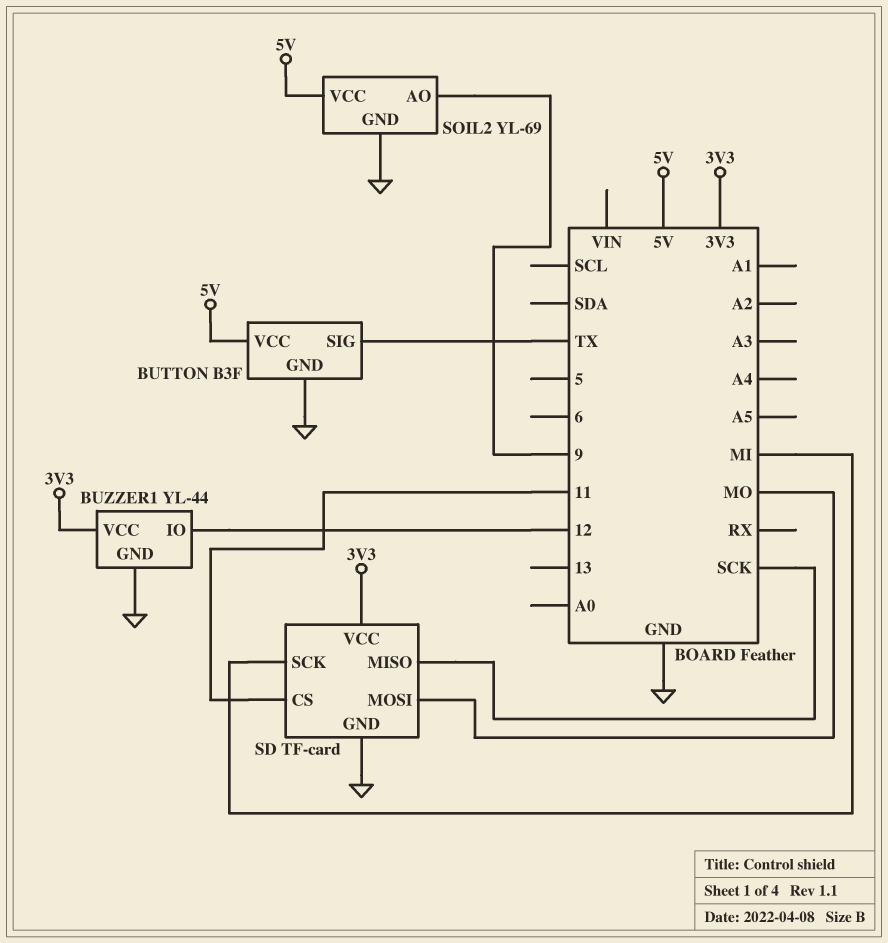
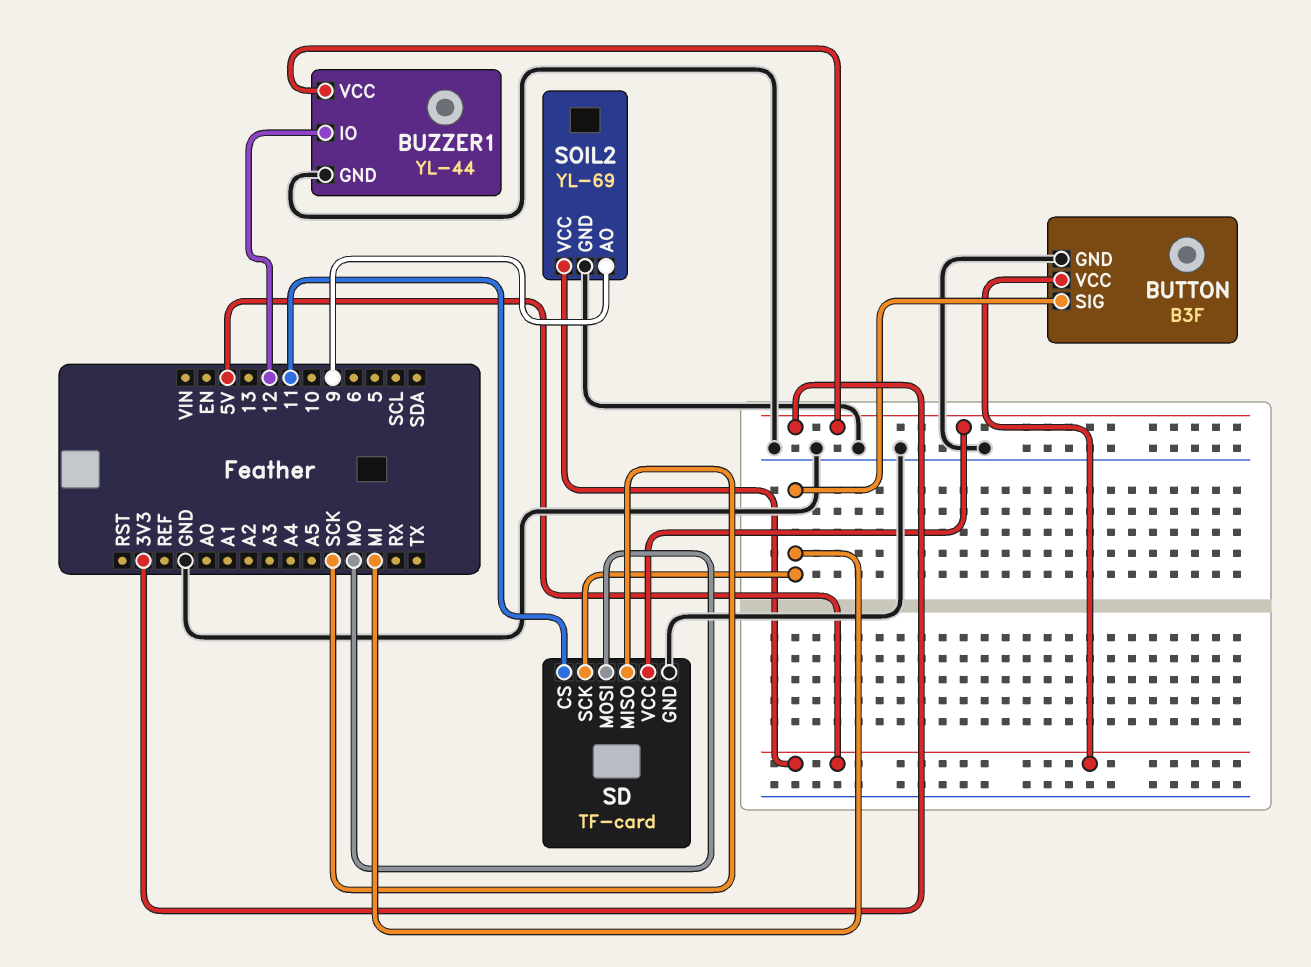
BUTTON pin SIG: TX -> MI

